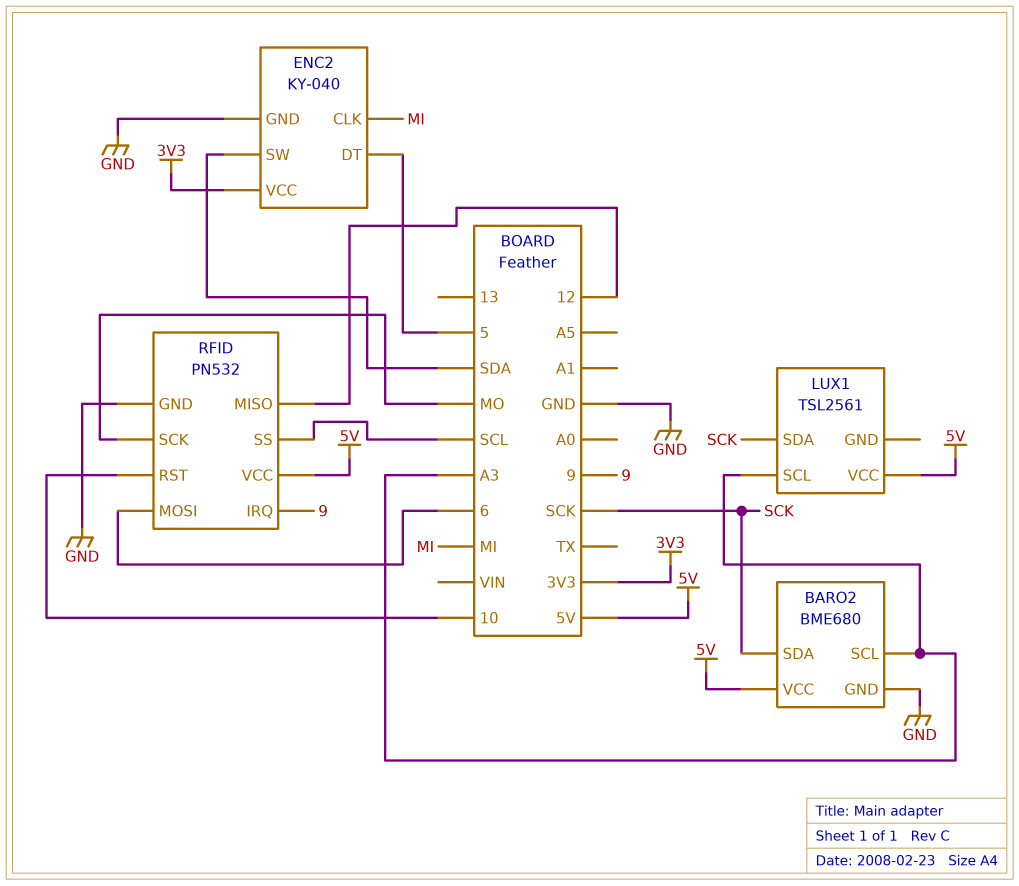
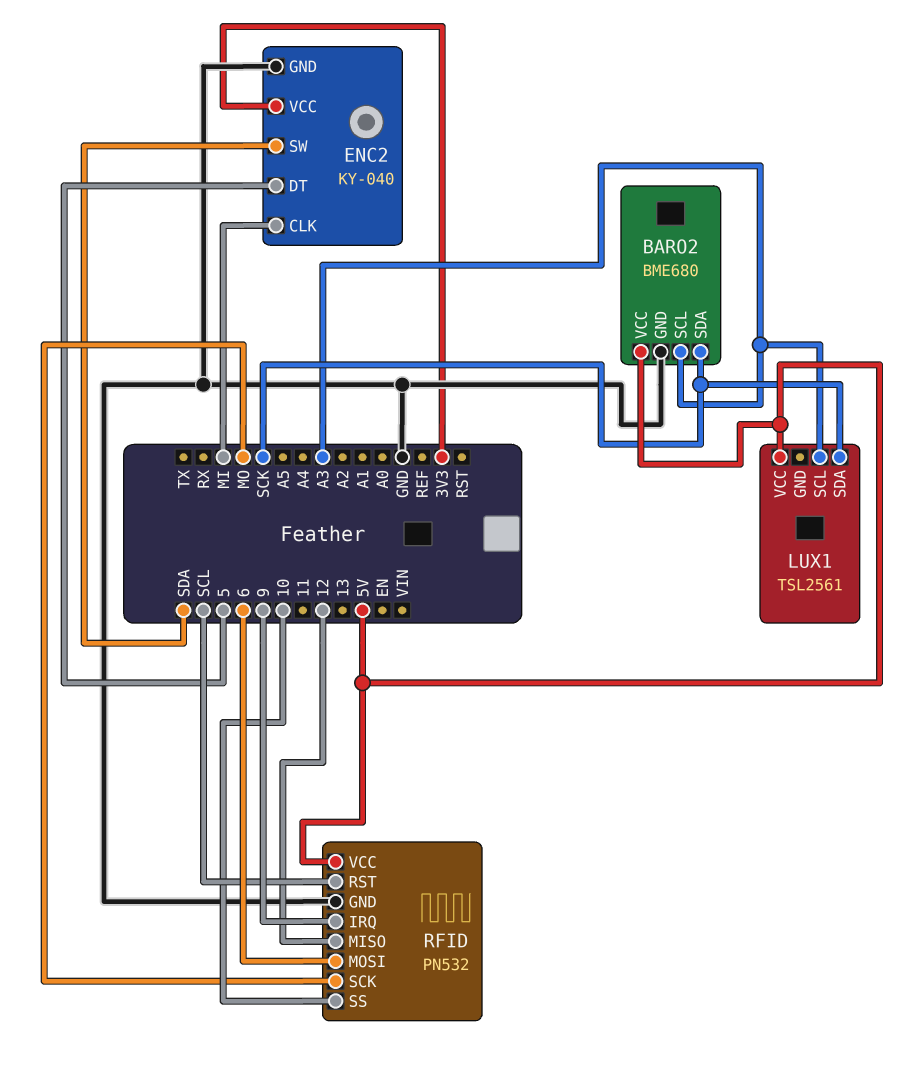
RFID pin RST: 10 -> SCL
RFID pin SS: SCL -> 10

